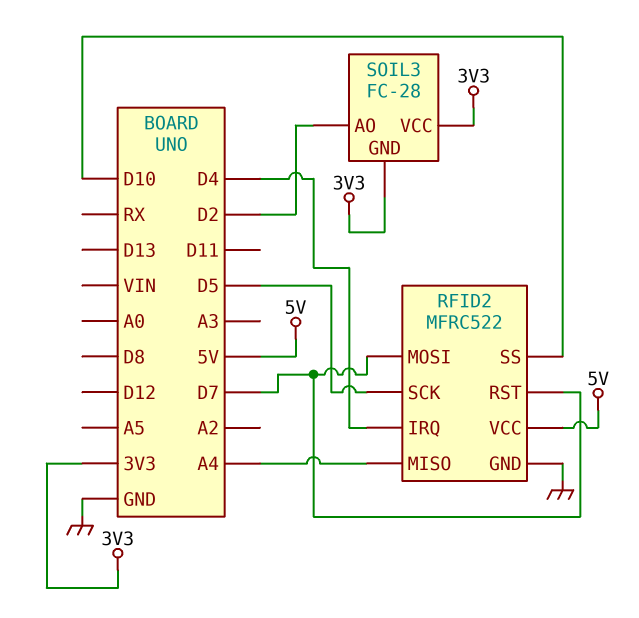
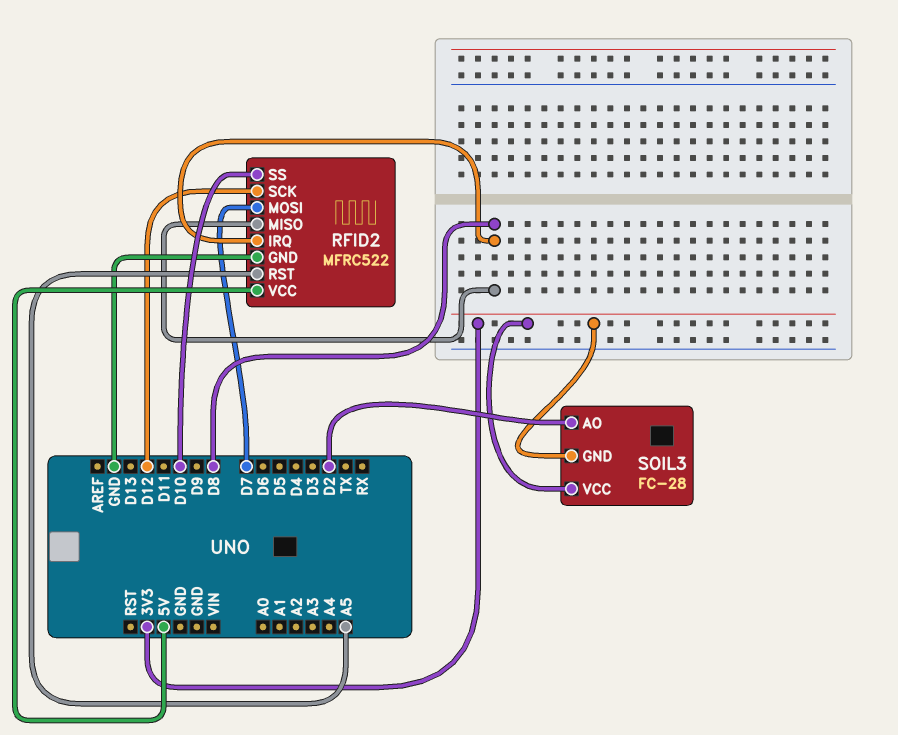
RFID2 pin IRQ: D4 -> D8
RFID2 pin MISO: A4 -> D8
RFID2 pin RST: D7 -> A5
RFID2 pin SCK: D5 -> D12

